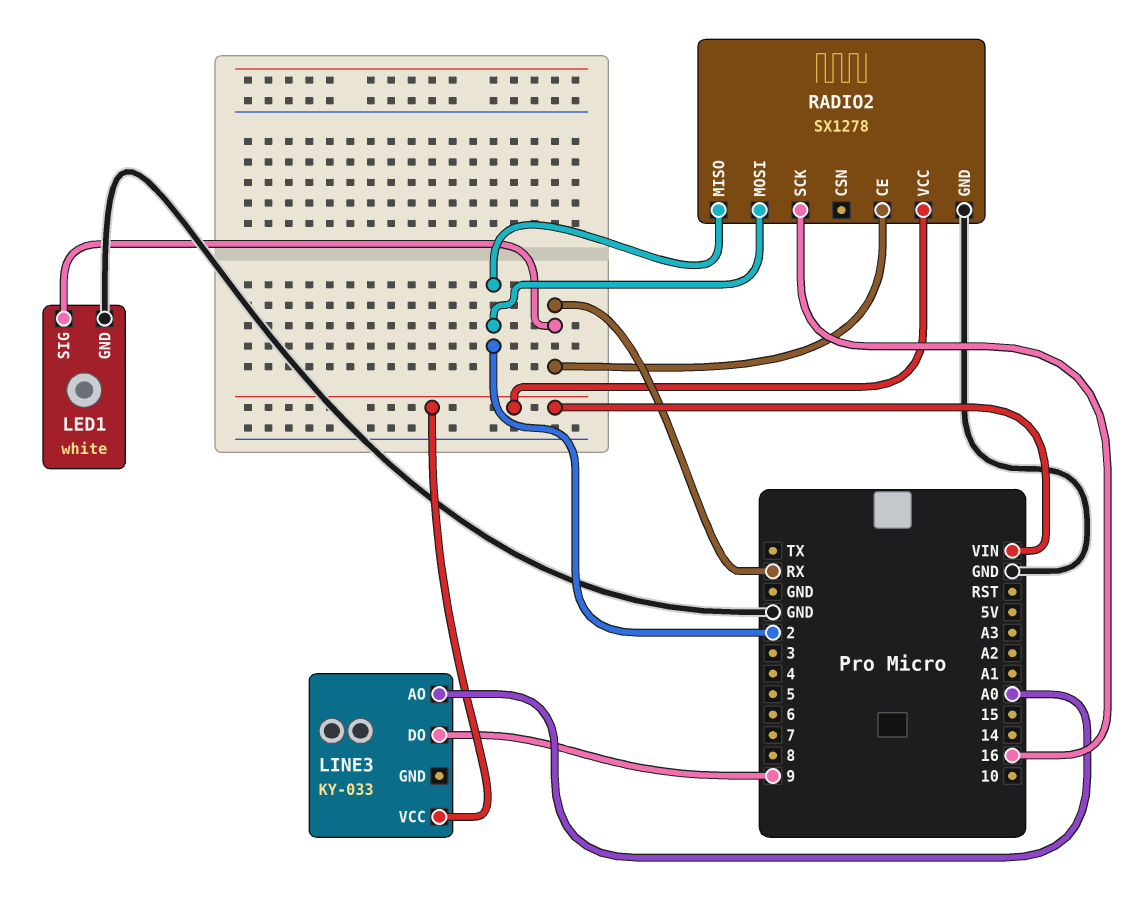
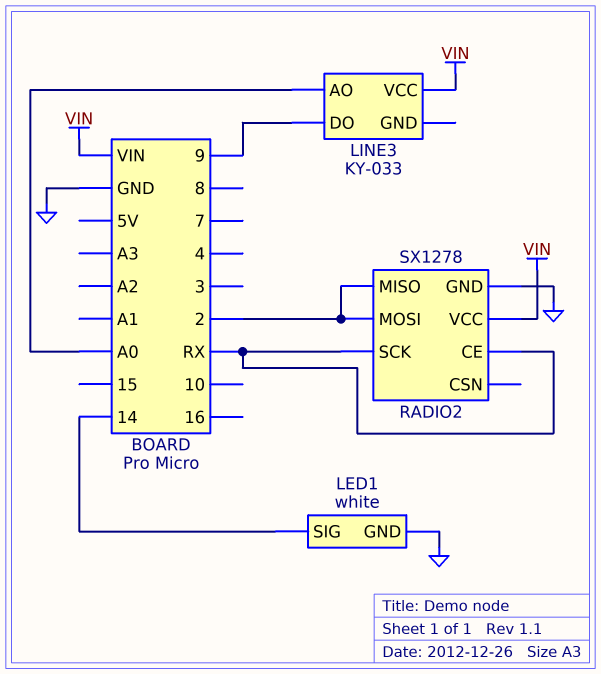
LED1 pin SIG: RX -> 14
RADIO2 pin SCK: 16 -> RX

